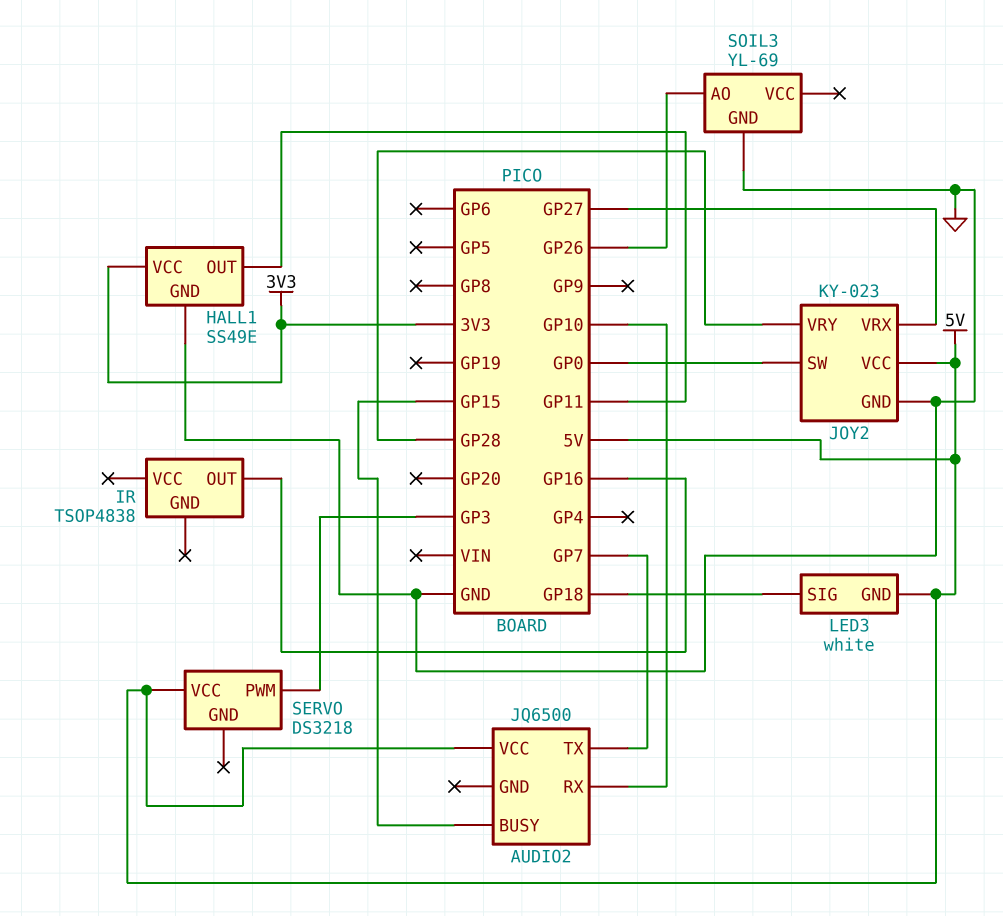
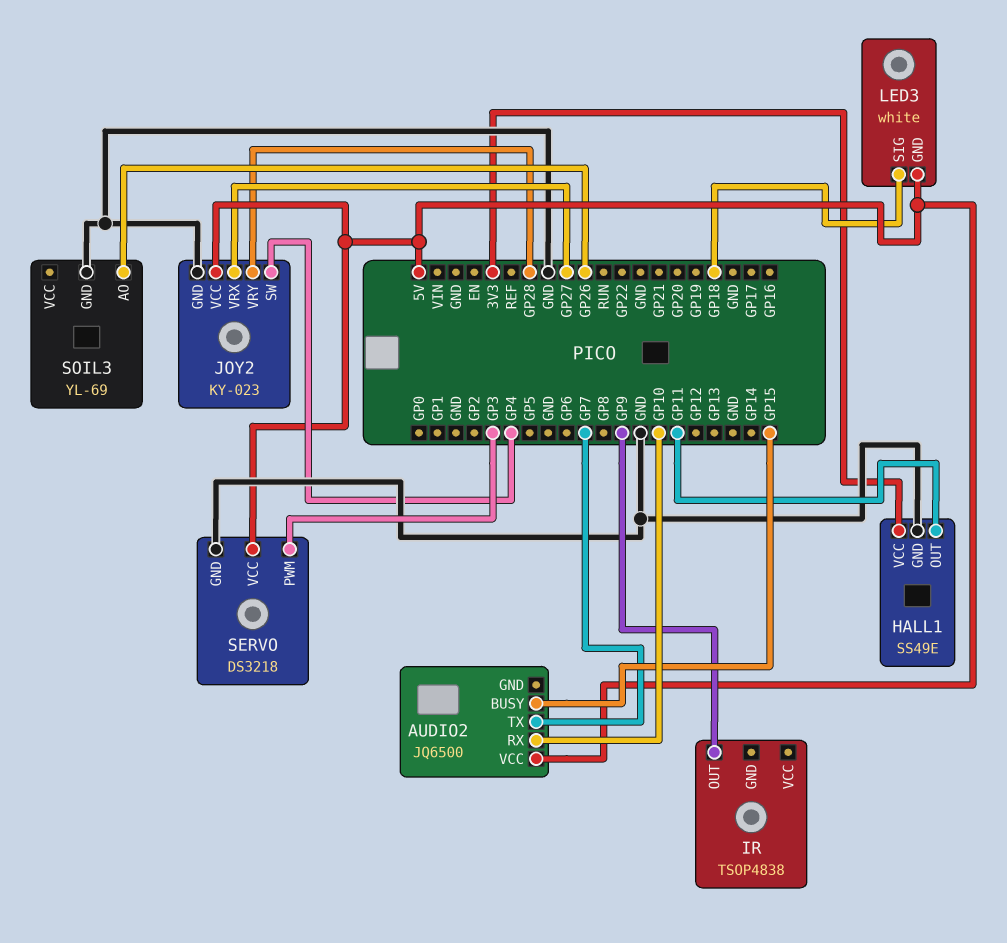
IR pin OUT: GP16 -> GP9
JOY2 pin SW: GP0 -> GP4
SERVO pin GND: none -> GND

